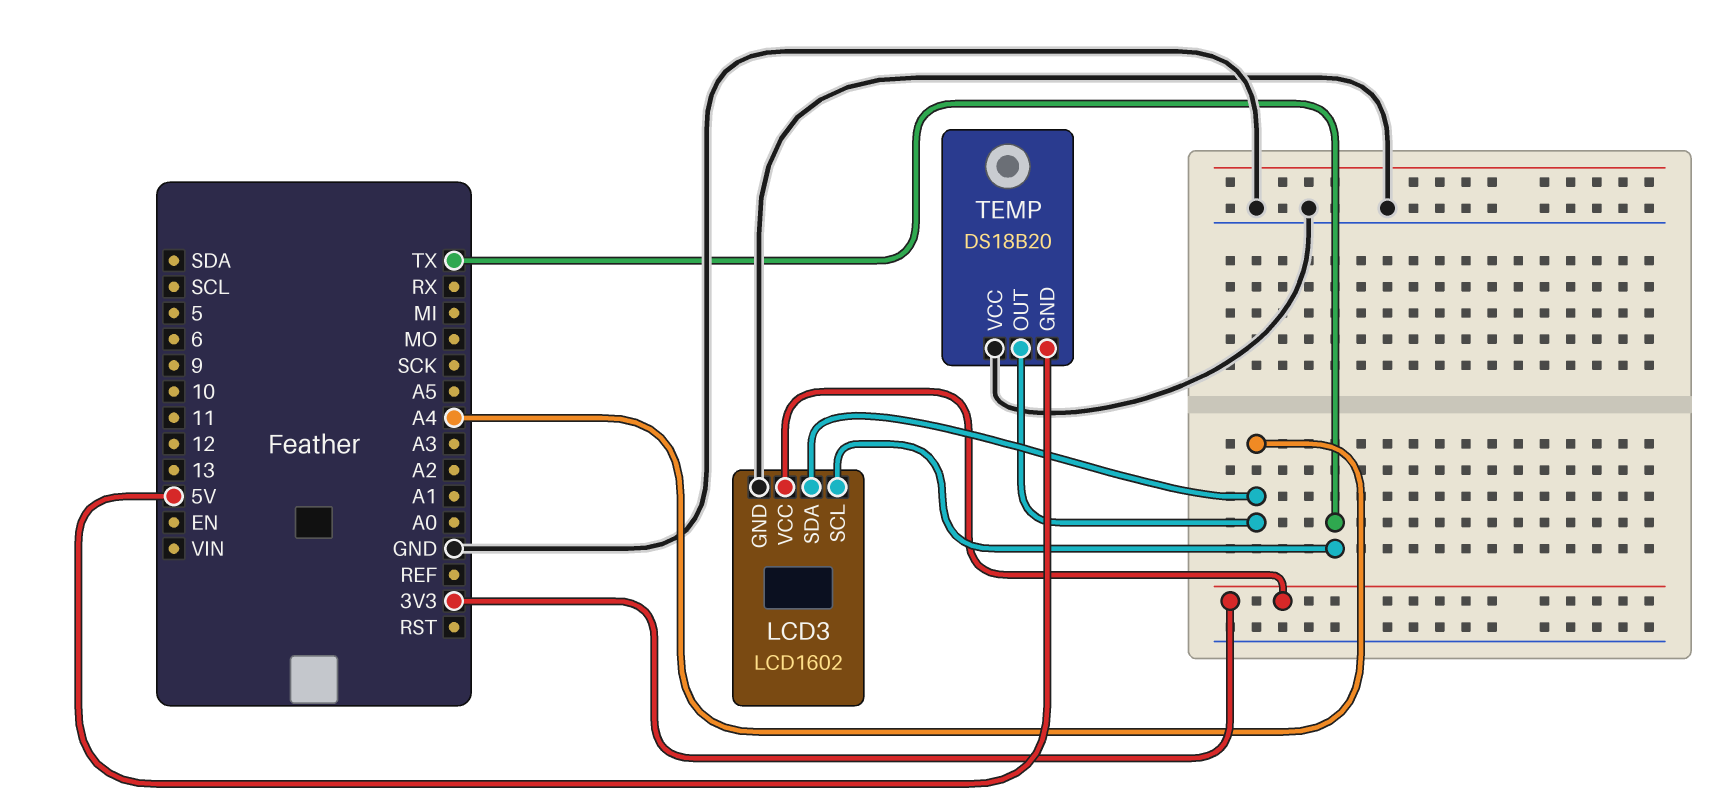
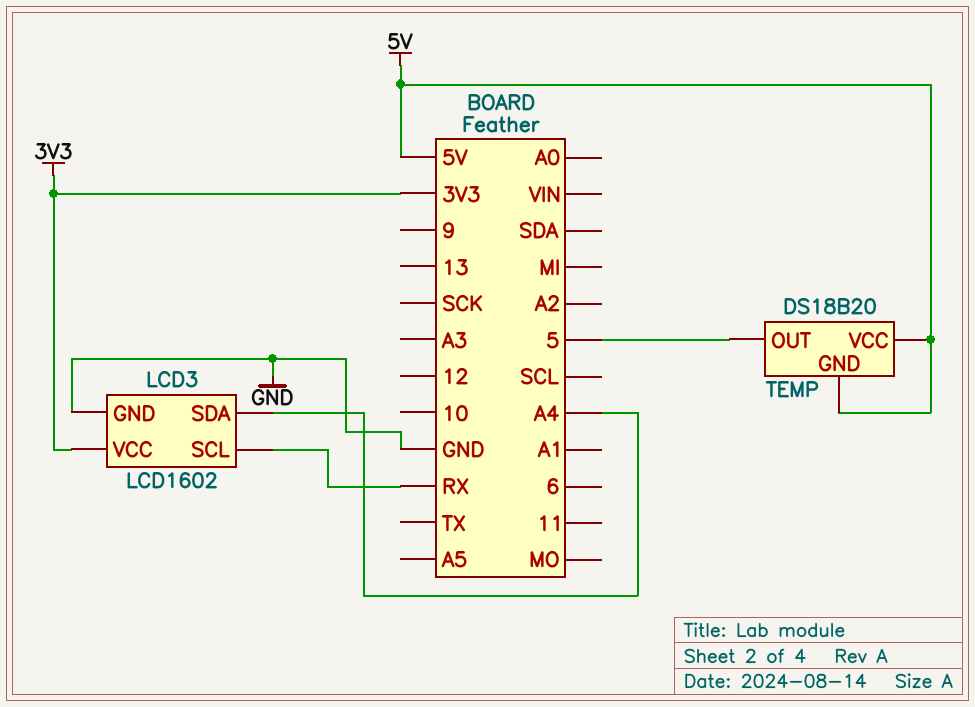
LCD3 pin SCL: TX -> RX
TEMP pin OUT: A4 -> 5
TEMP pin VCC: GND -> 5V

